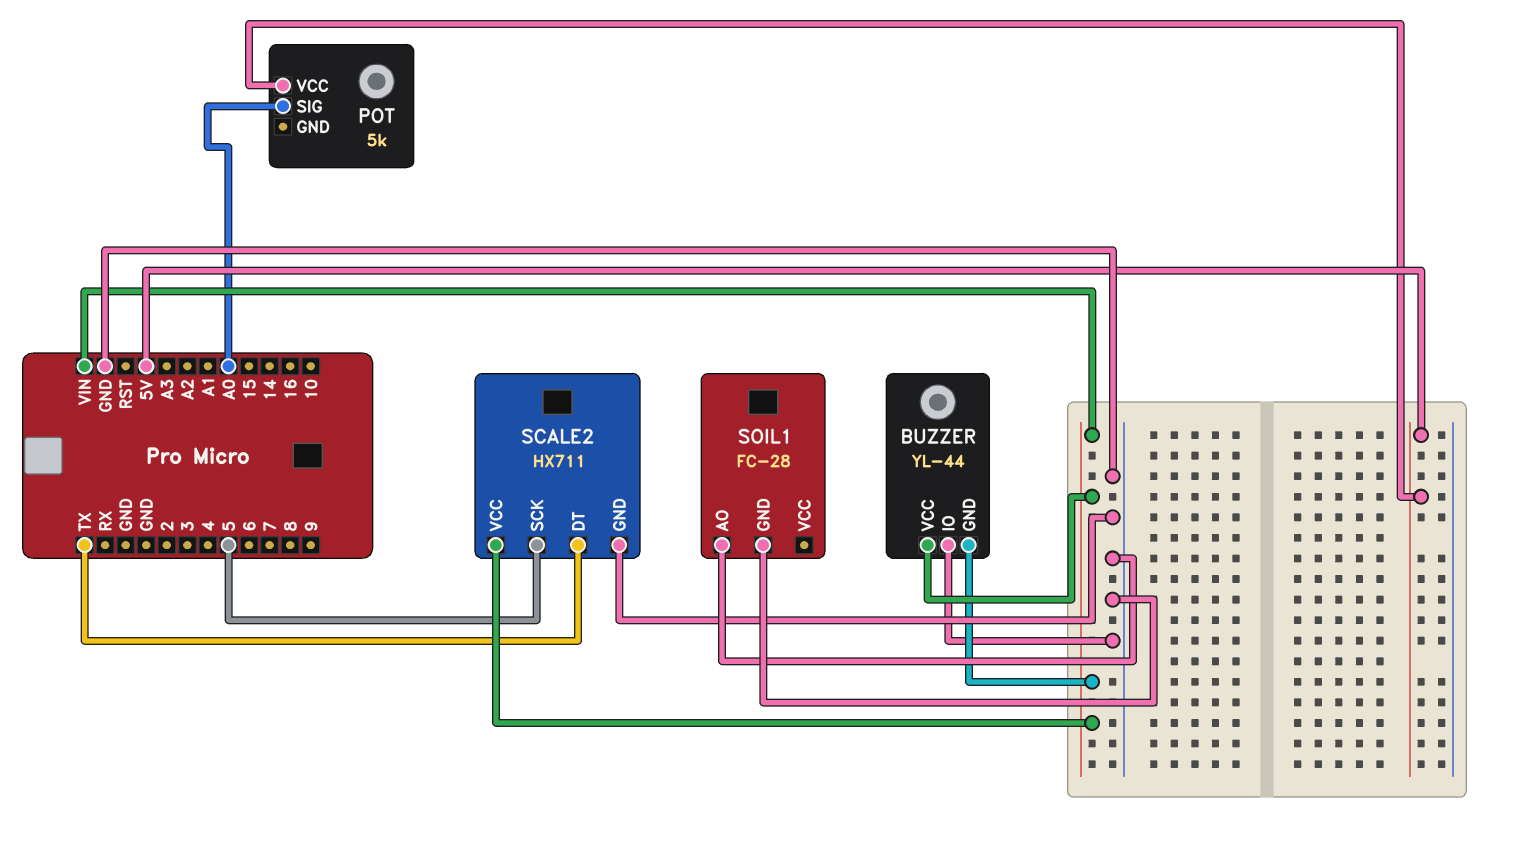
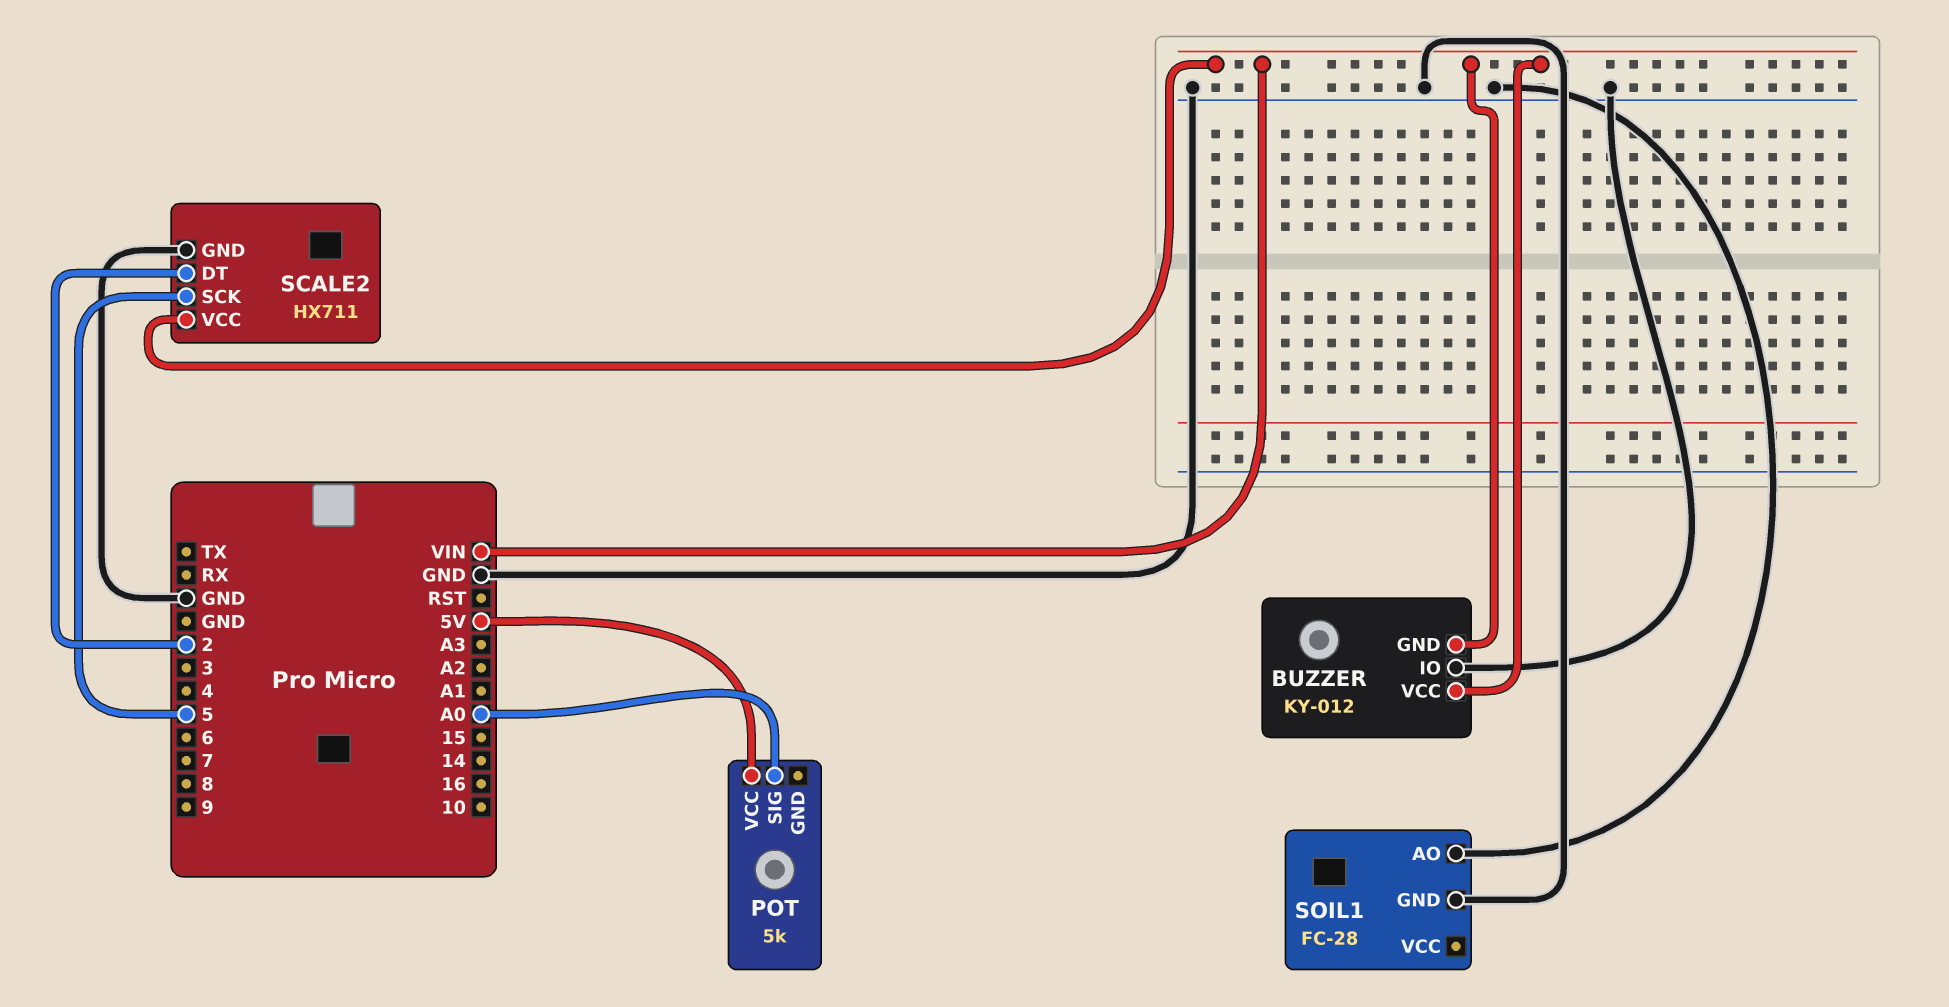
BUZZER: YL-44 -> KY-012
SCALE2 pin DT: TX -> 2

